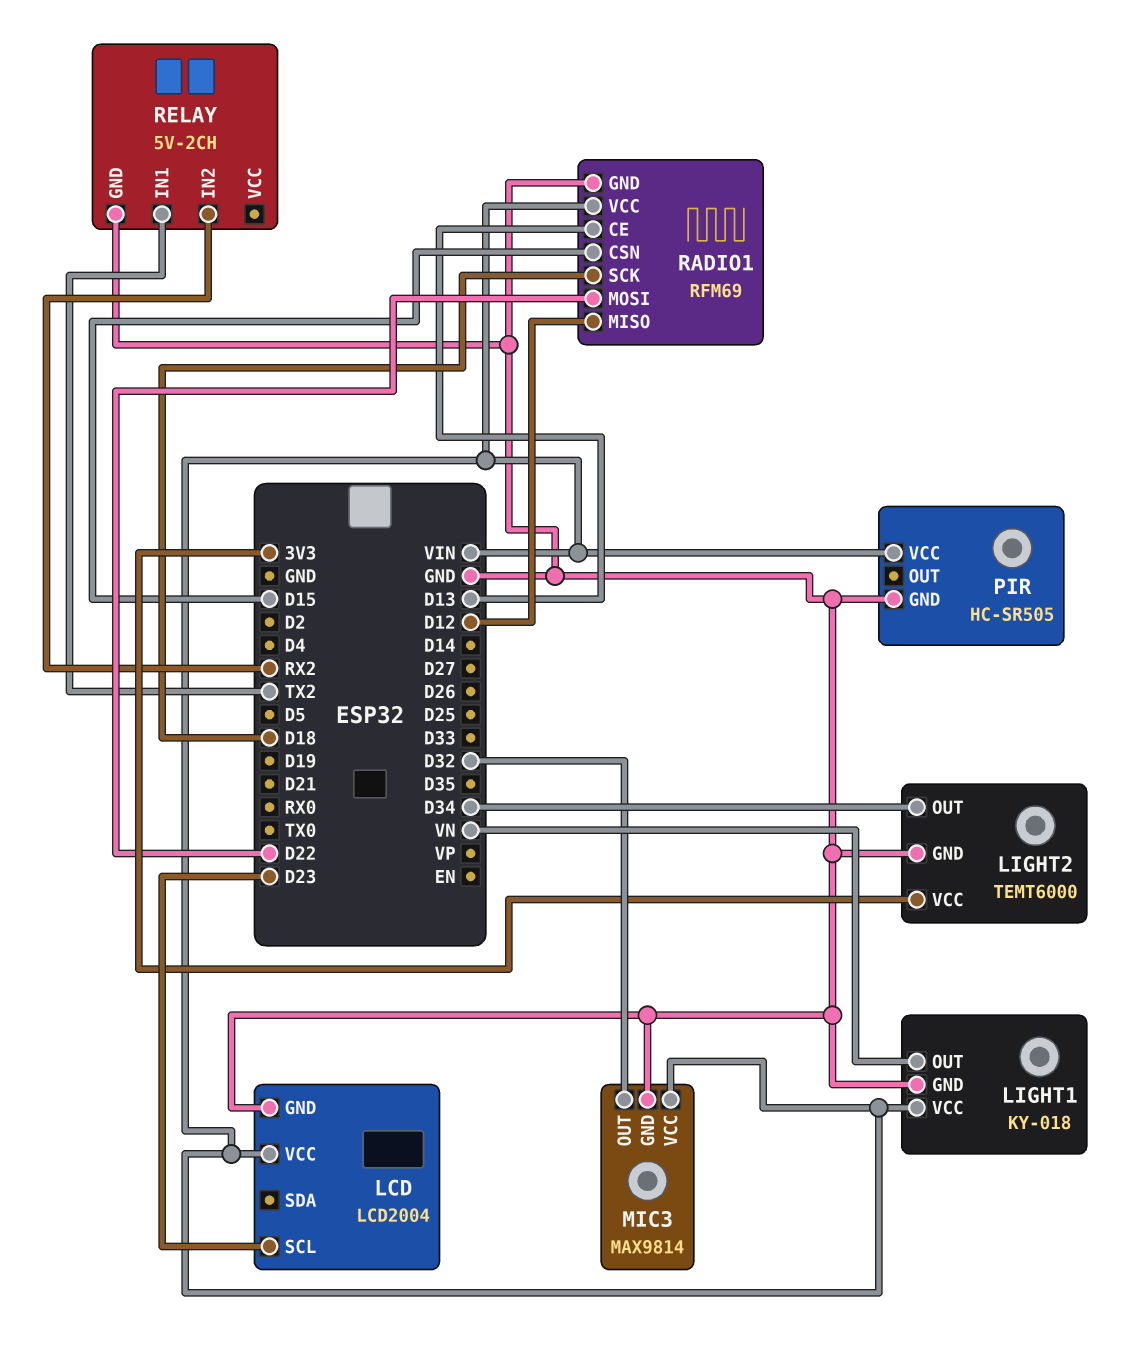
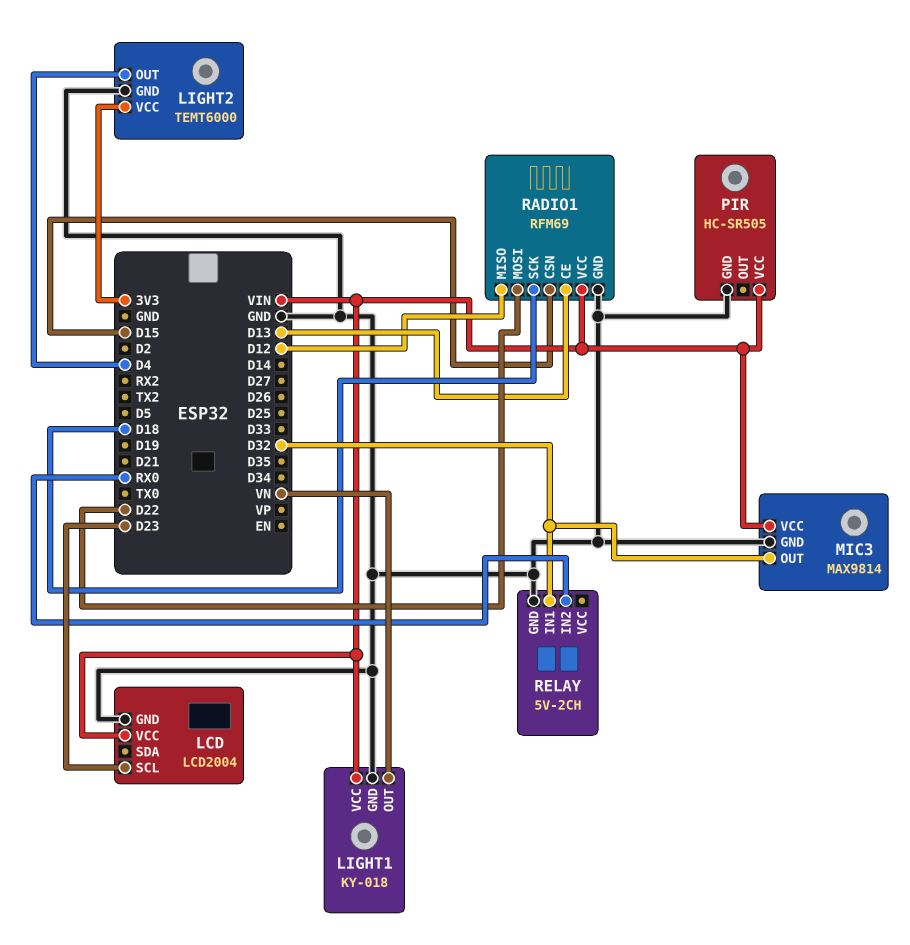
LIGHT2 pin OUT: D34 -> D4
RELAY pin IN1: TX2 -> D32
RELAY pin IN2: RX2 -> RX0

